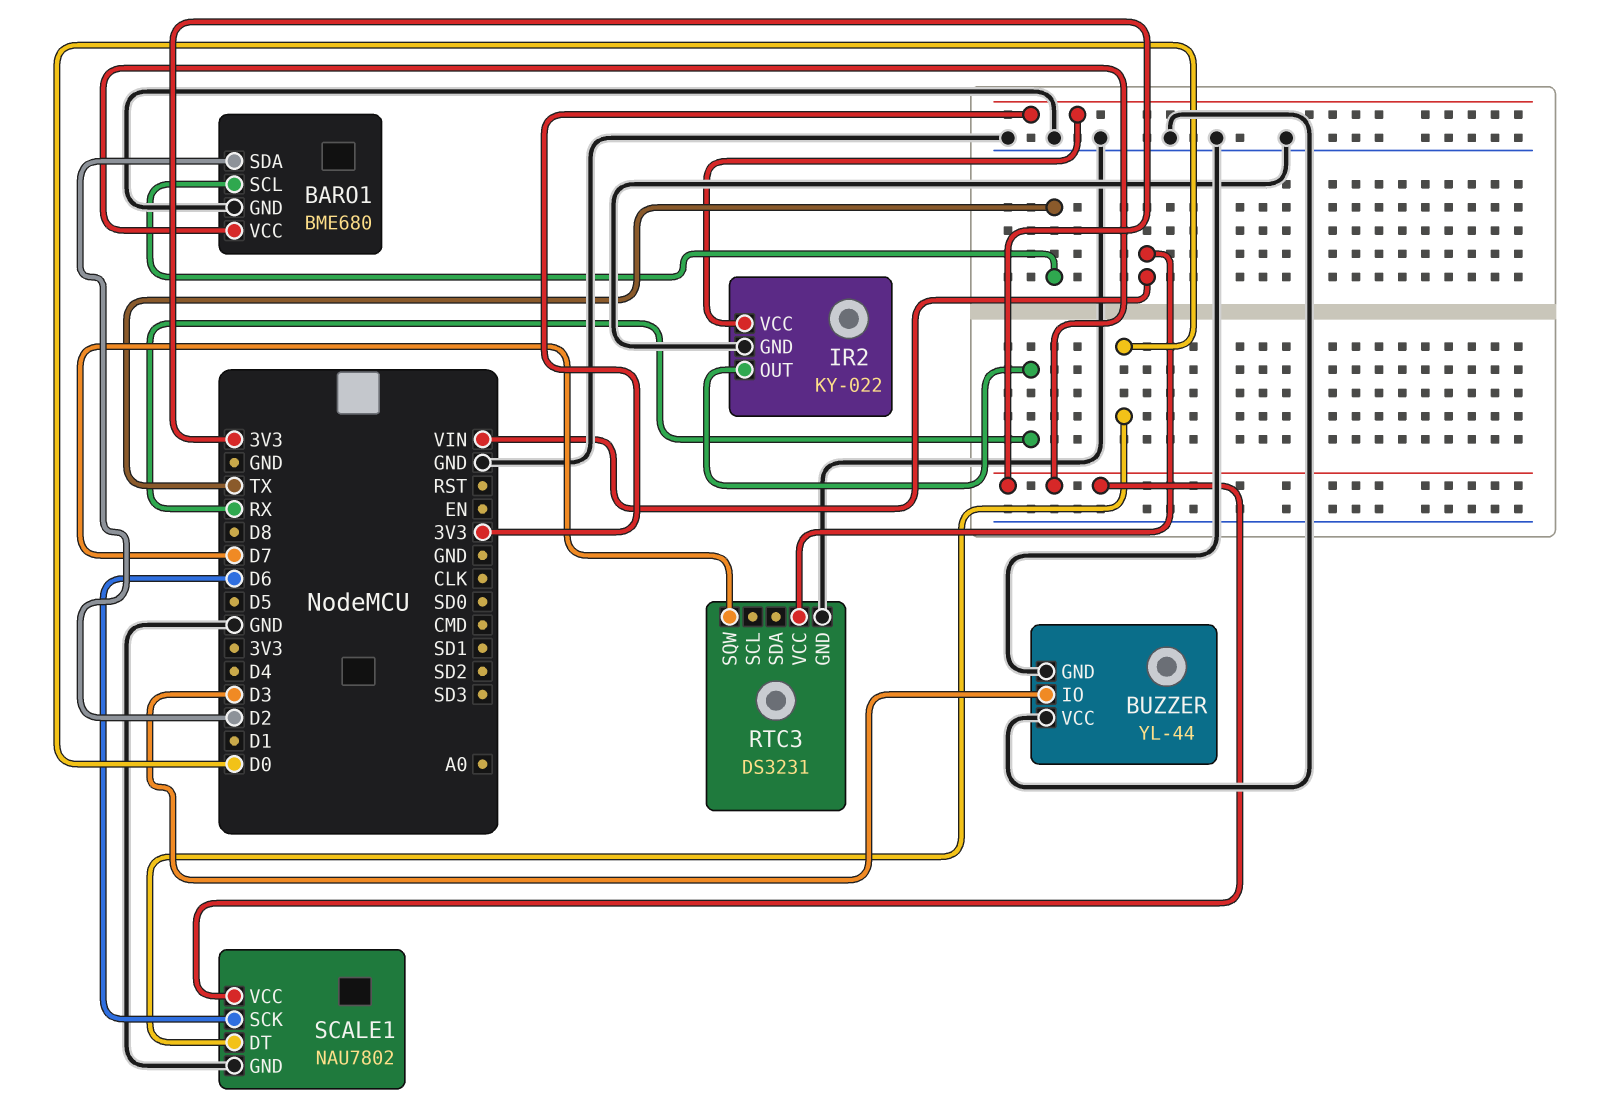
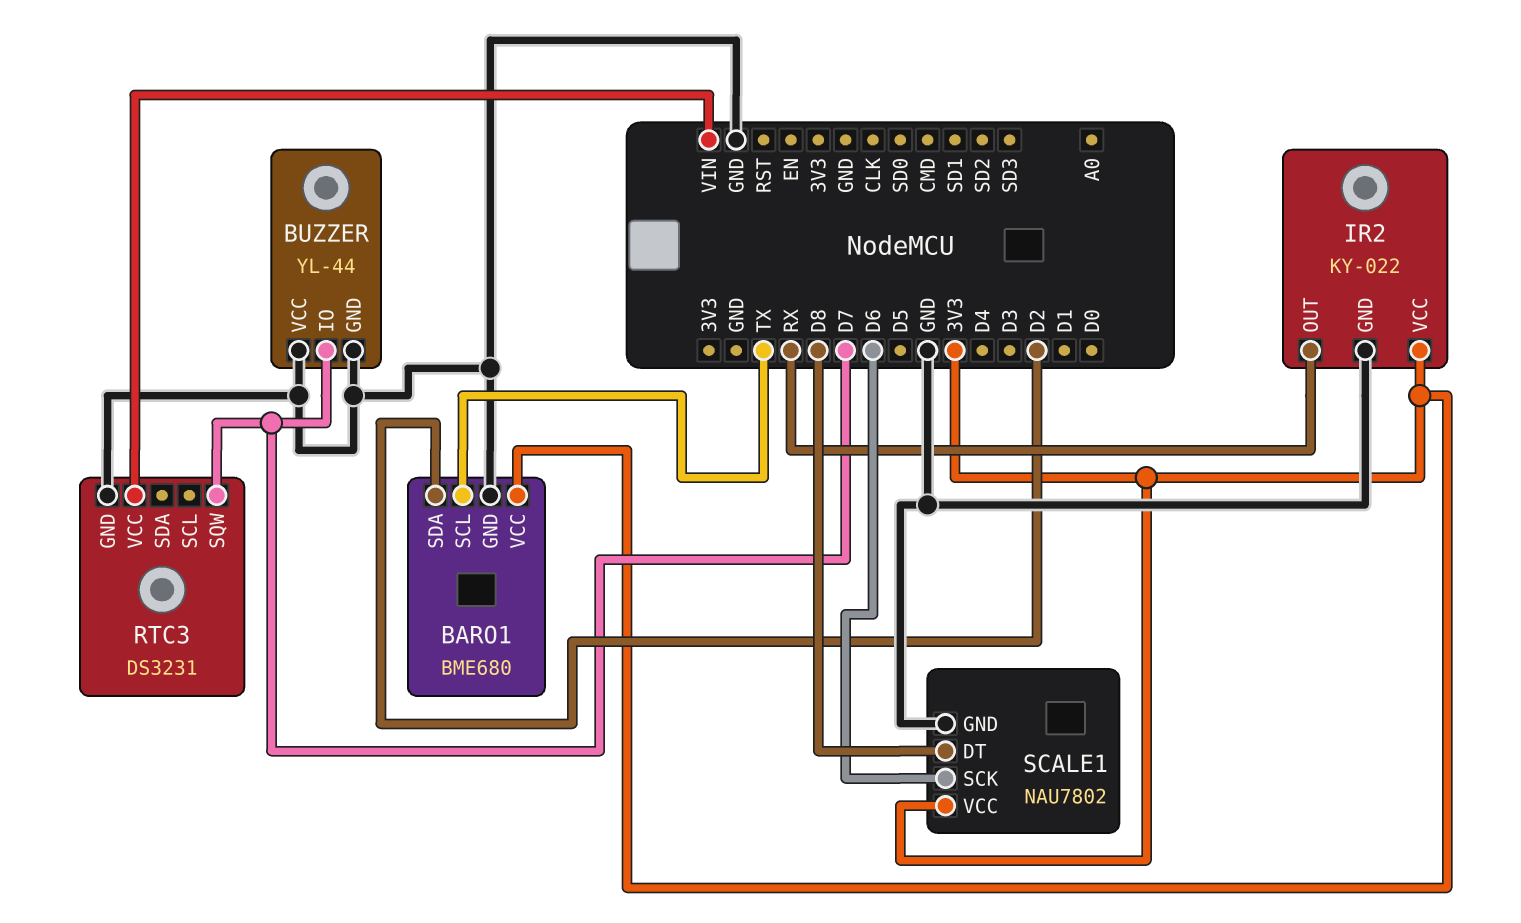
BUZZER pin IO: D3 -> D7
SCALE1 pin DT: D0 -> D8

